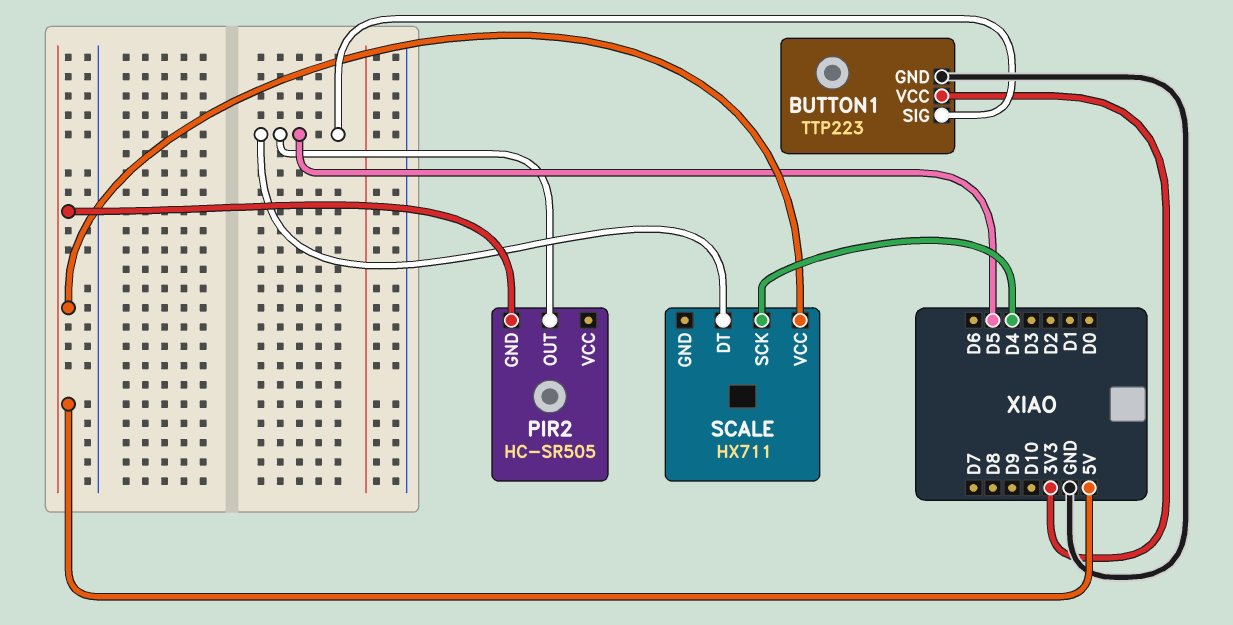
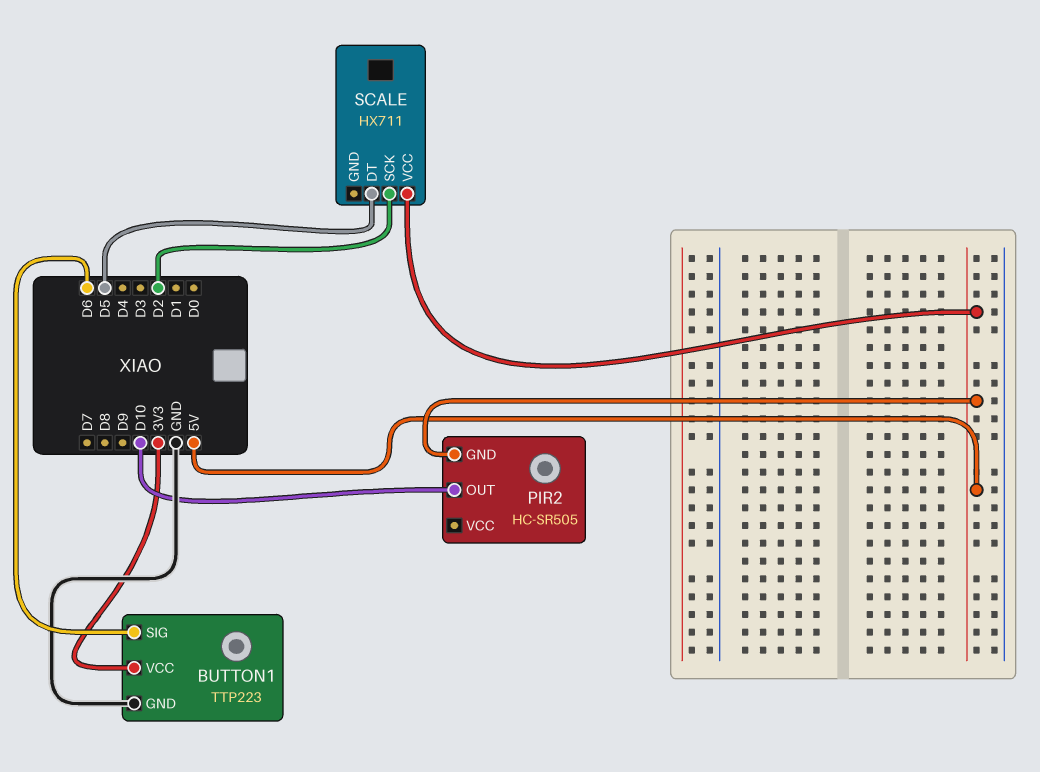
BUTTON1 pin SIG: D5 -> D6
PIR2 pin OUT: D5 -> D10
SCALE pin SCK: D4 -> D2

